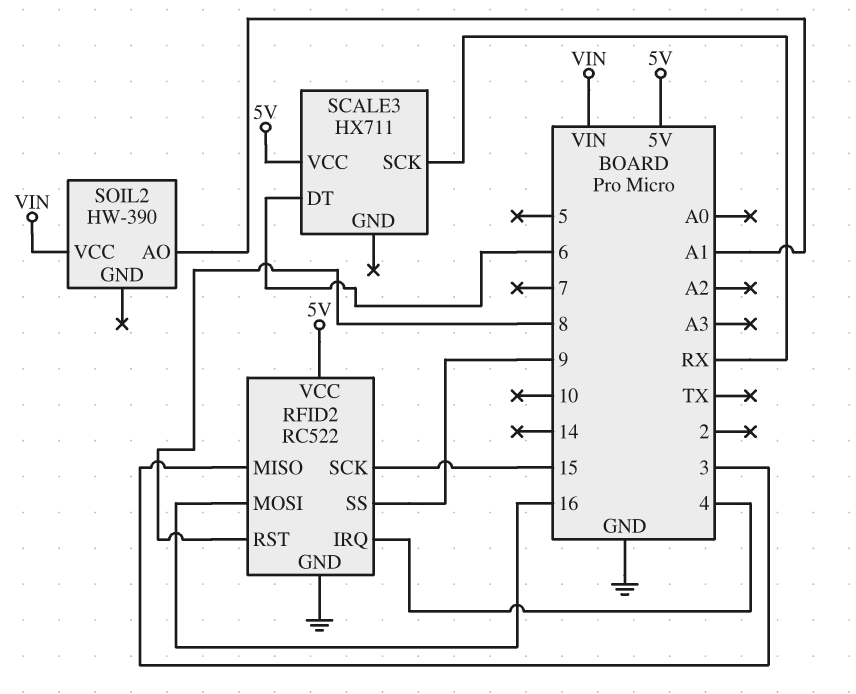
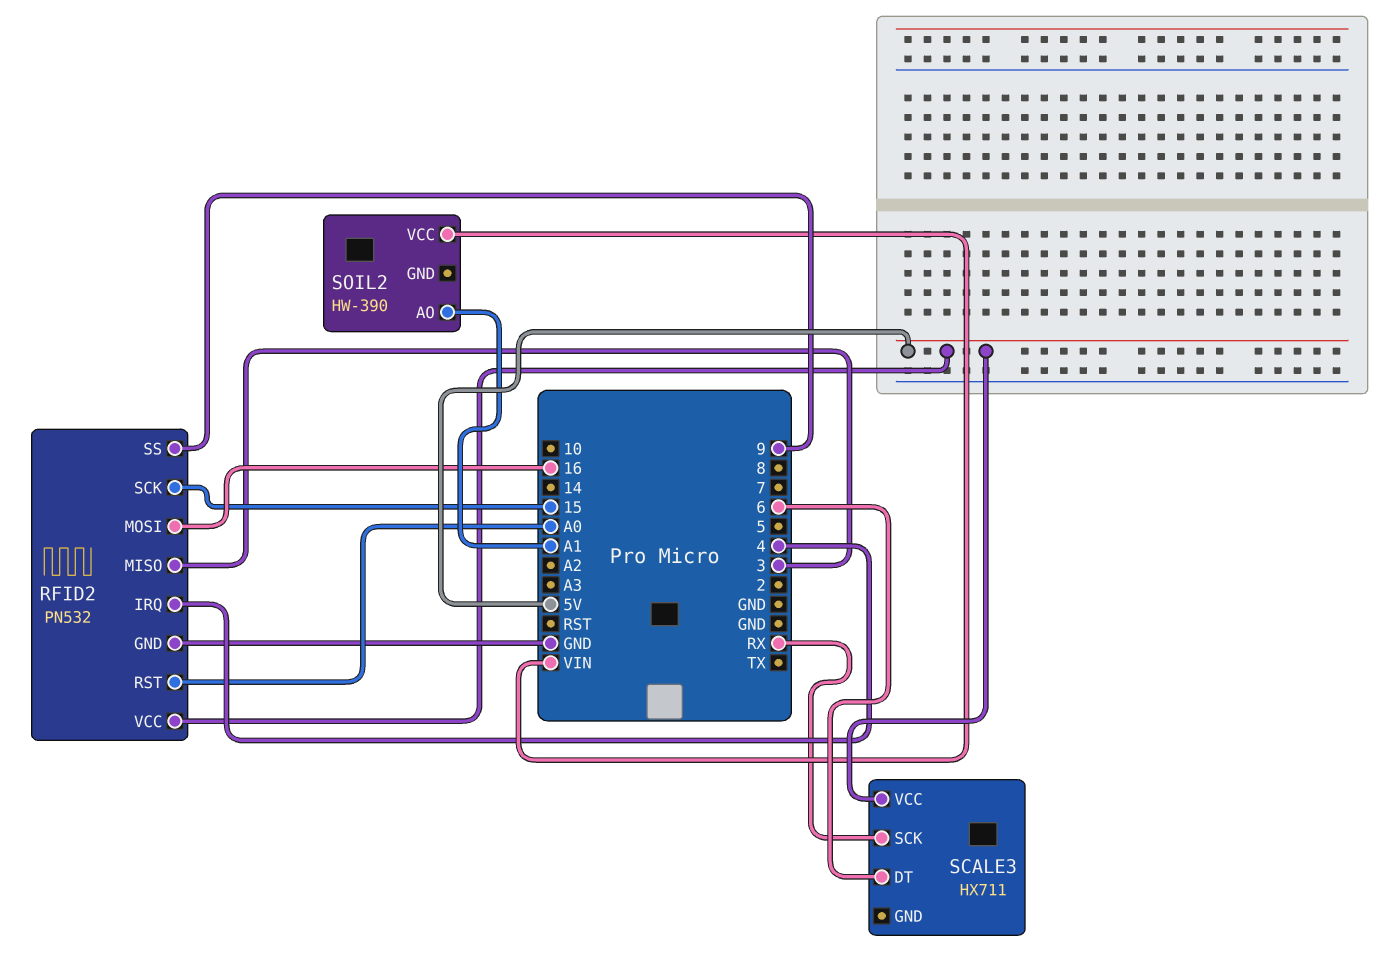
RFID2: RC522 -> PN532
RFID2 pin RST: 8 -> A0

